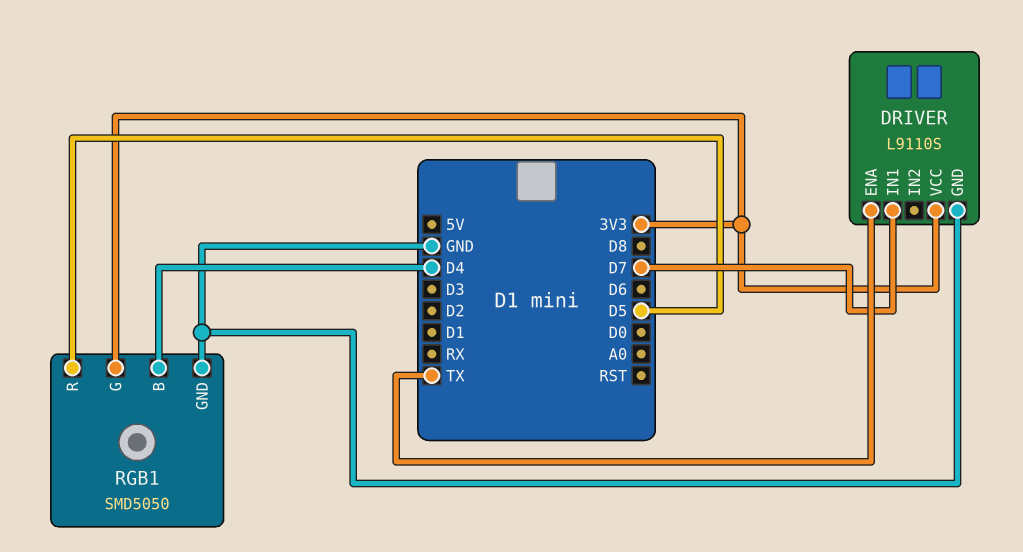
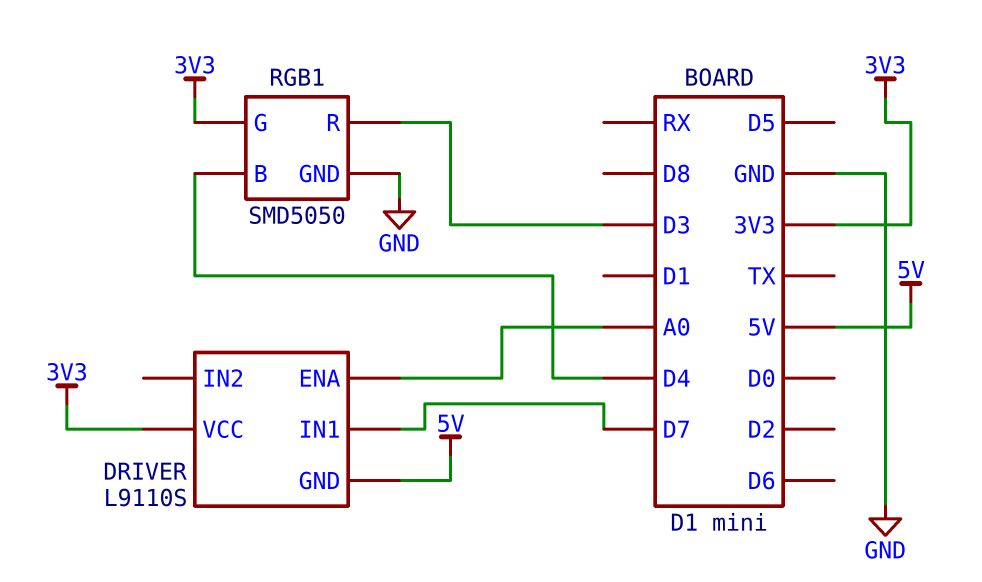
DRIVER pin ENA: TX -> A0
DRIVER pin GND: GND -> 5V
RGB1 pin R: D5 -> D3

